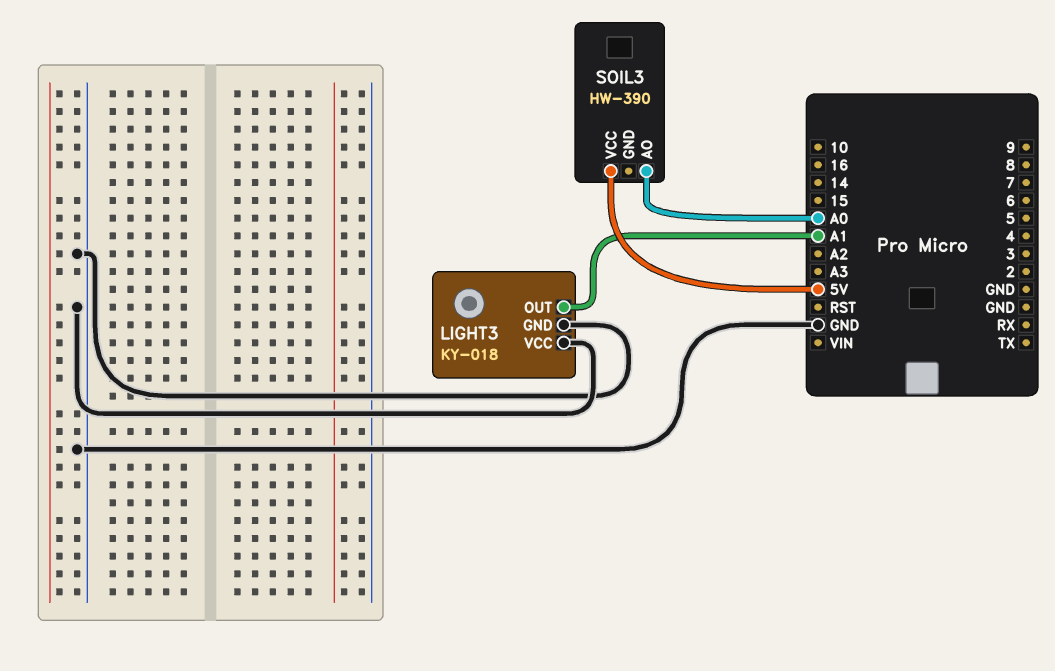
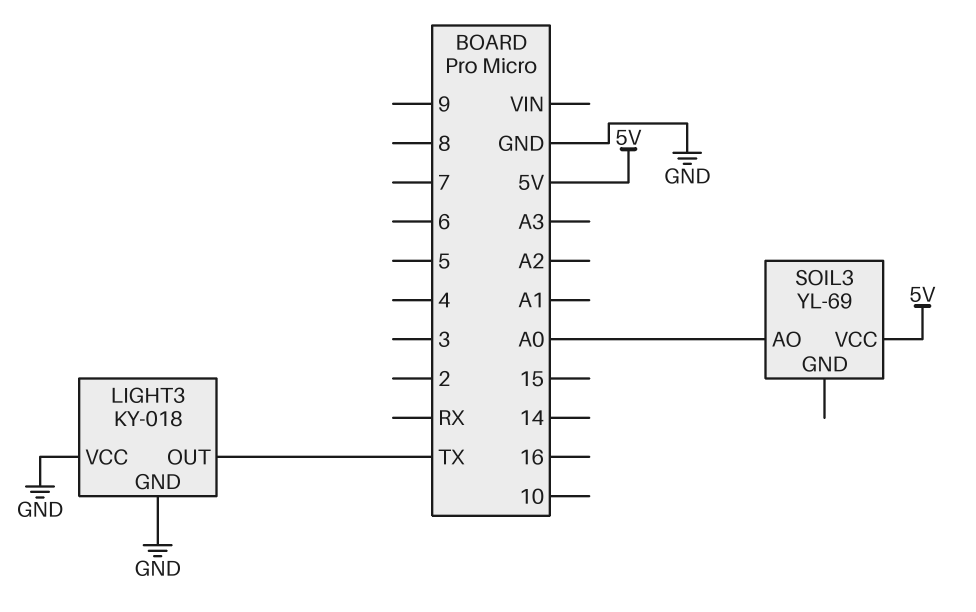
LIGHT3 pin OUT: A1 -> TX
SOIL3: HW-390 -> YL-69

